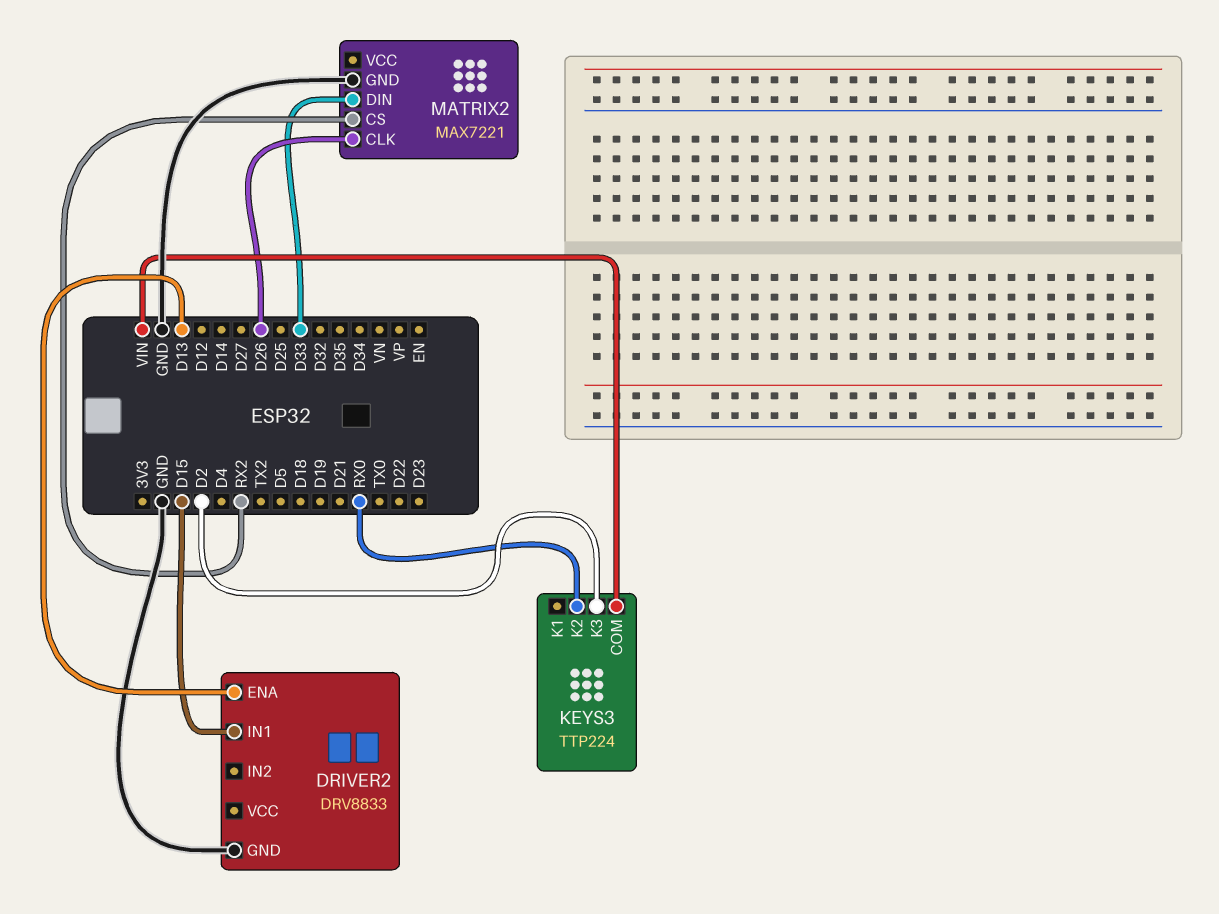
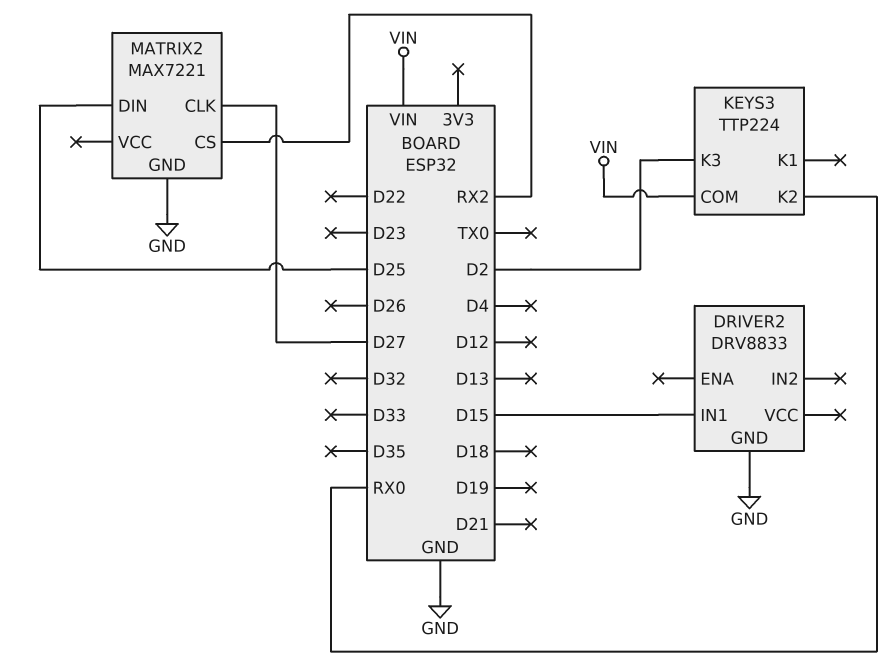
DRIVER2 pin ENA: D13 -> none
MATRIX2 pin CLK: D26 -> D27
MATRIX2 pin DIN: D33 -> D25

